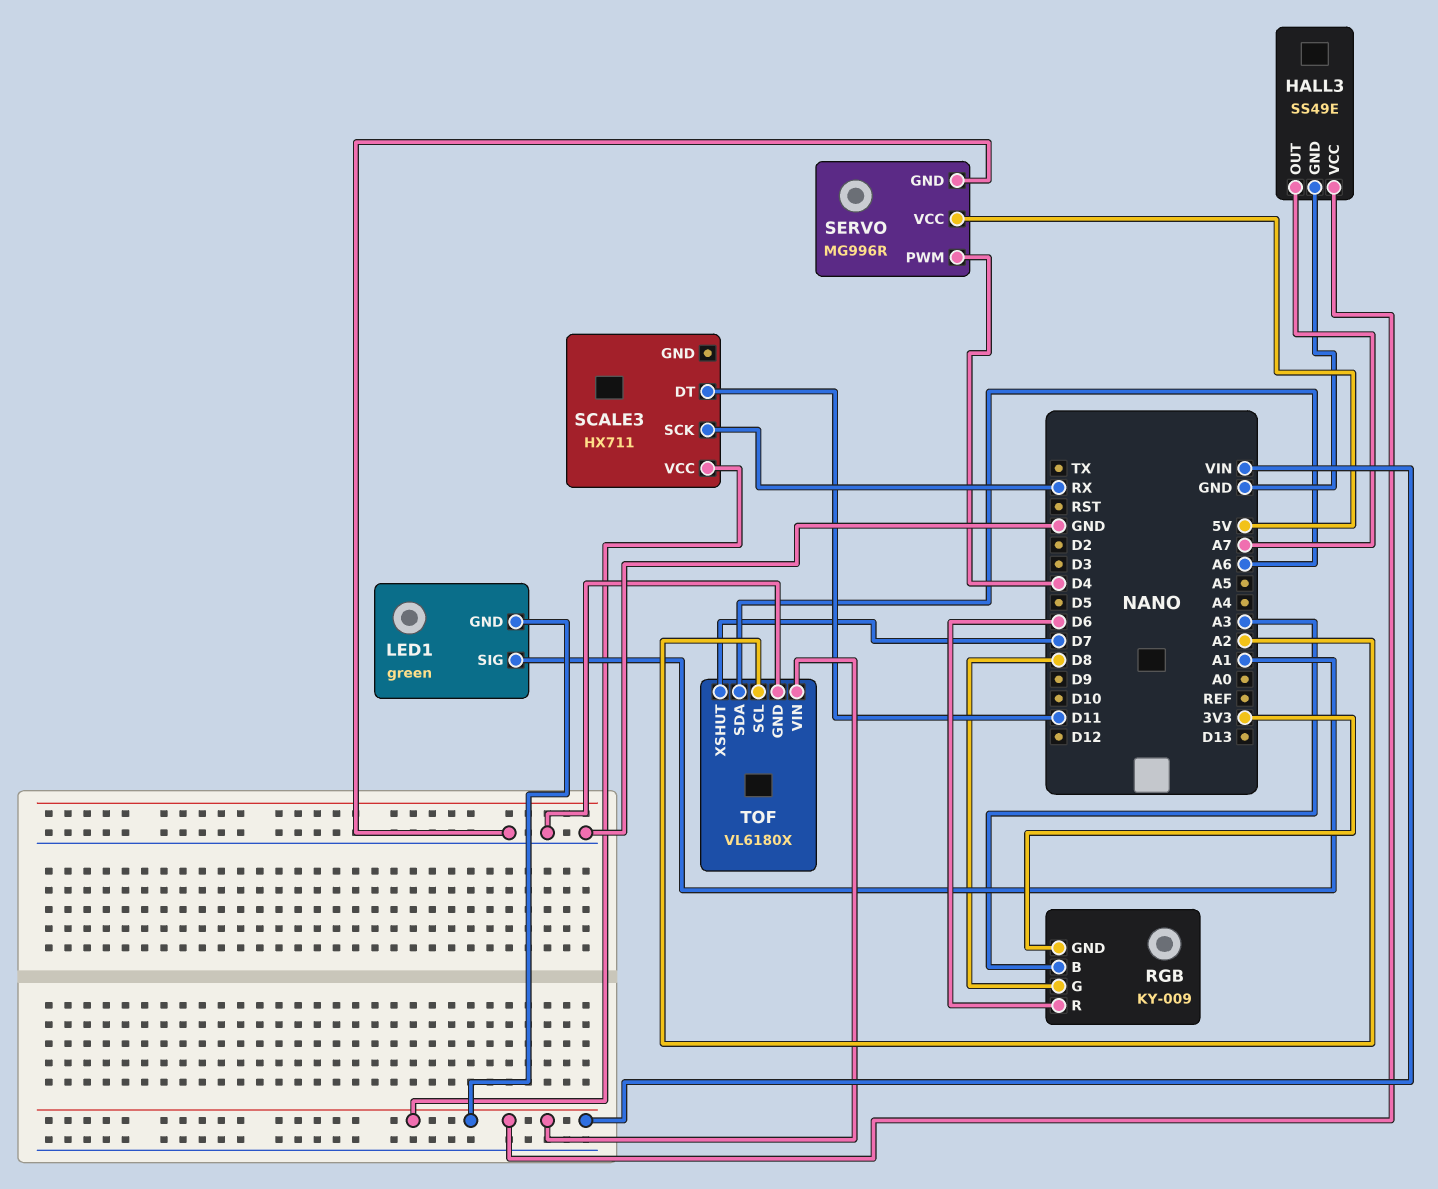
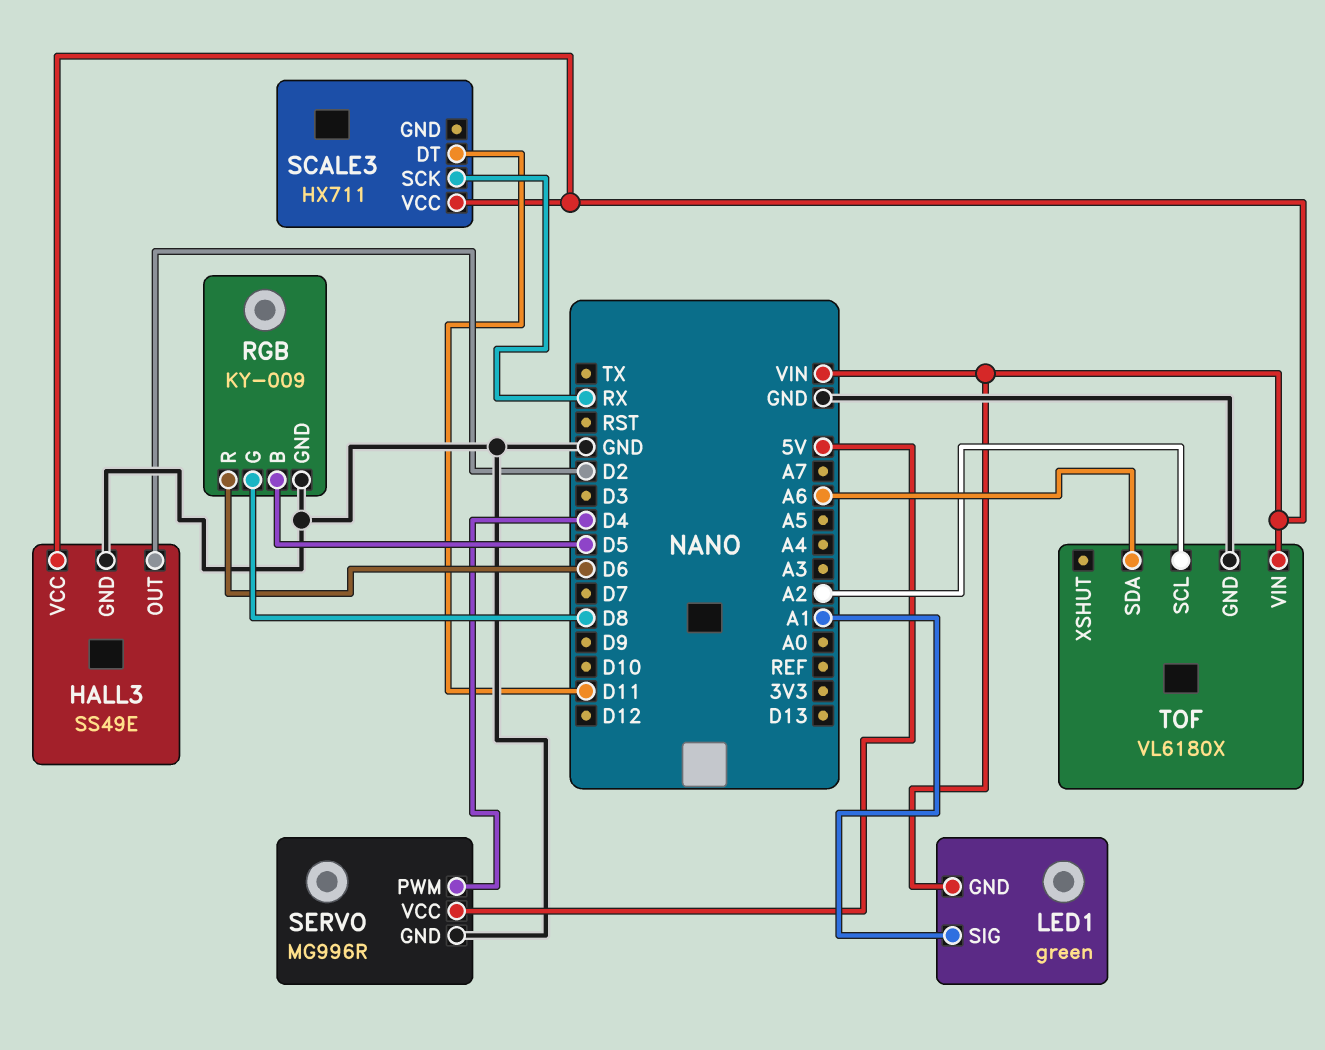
HALL3 pin OUT: A7 -> D2
RGB pin B: A3 -> D5
RGB pin GND: 3V3 -> GND
TOF pin XSHUT: D7 -> none

